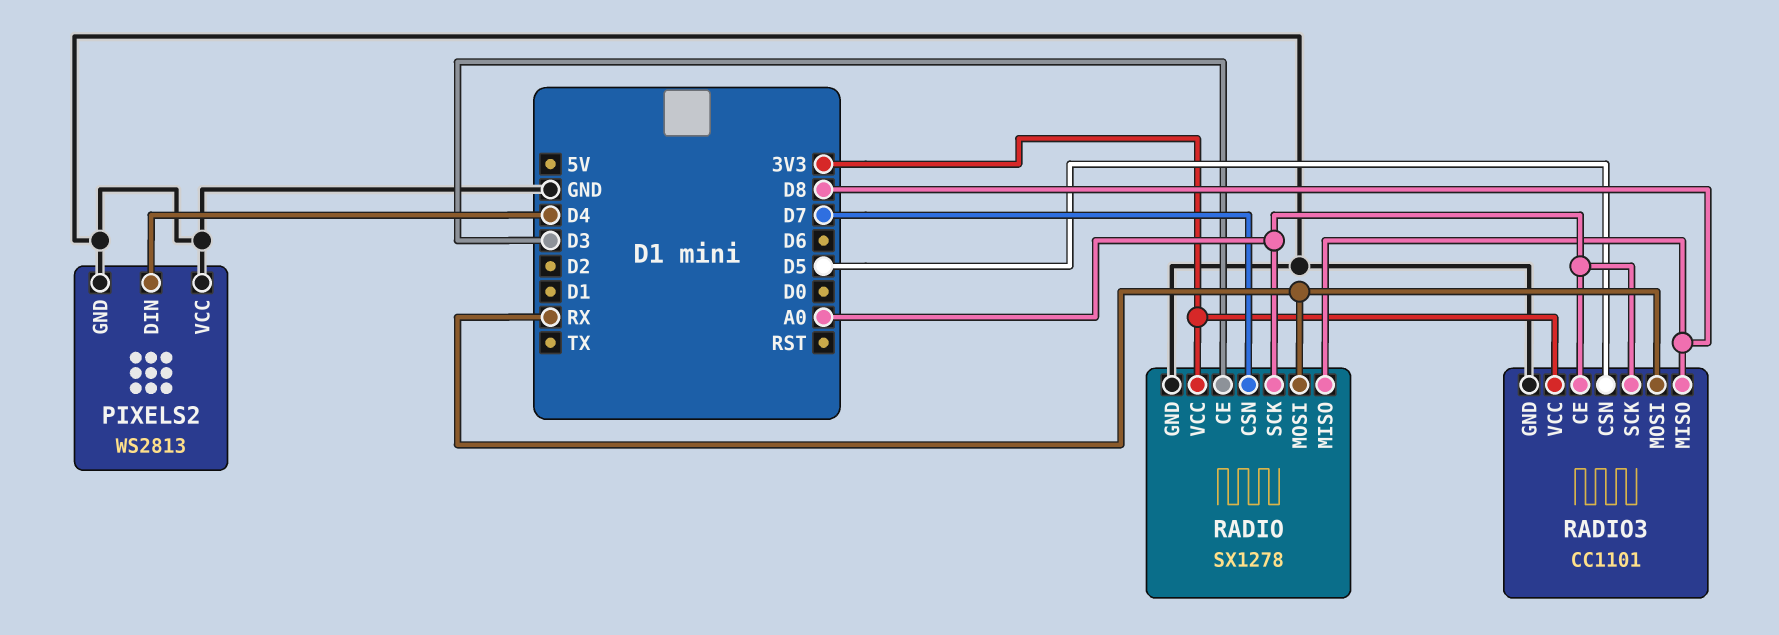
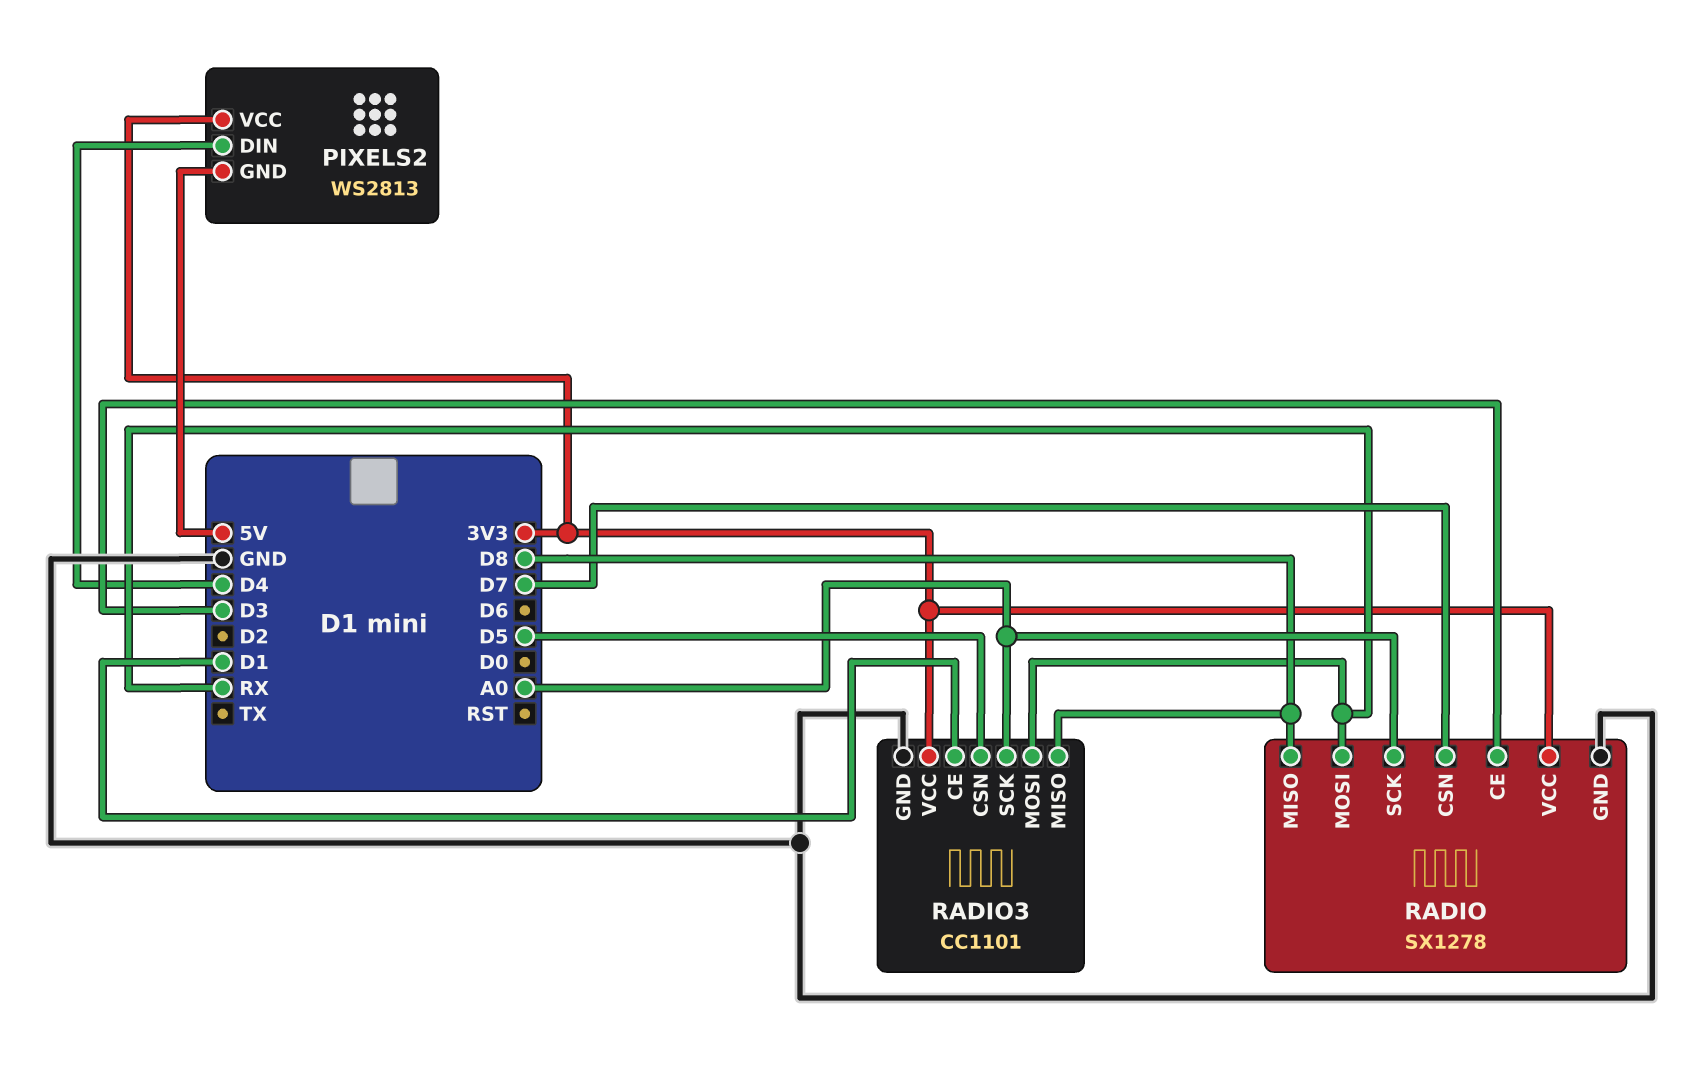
PIXELS2 pin GND: GND -> 5V
PIXELS2 pin VCC: GND -> 3V3
RADIO3 pin CE: A0 -> D1

